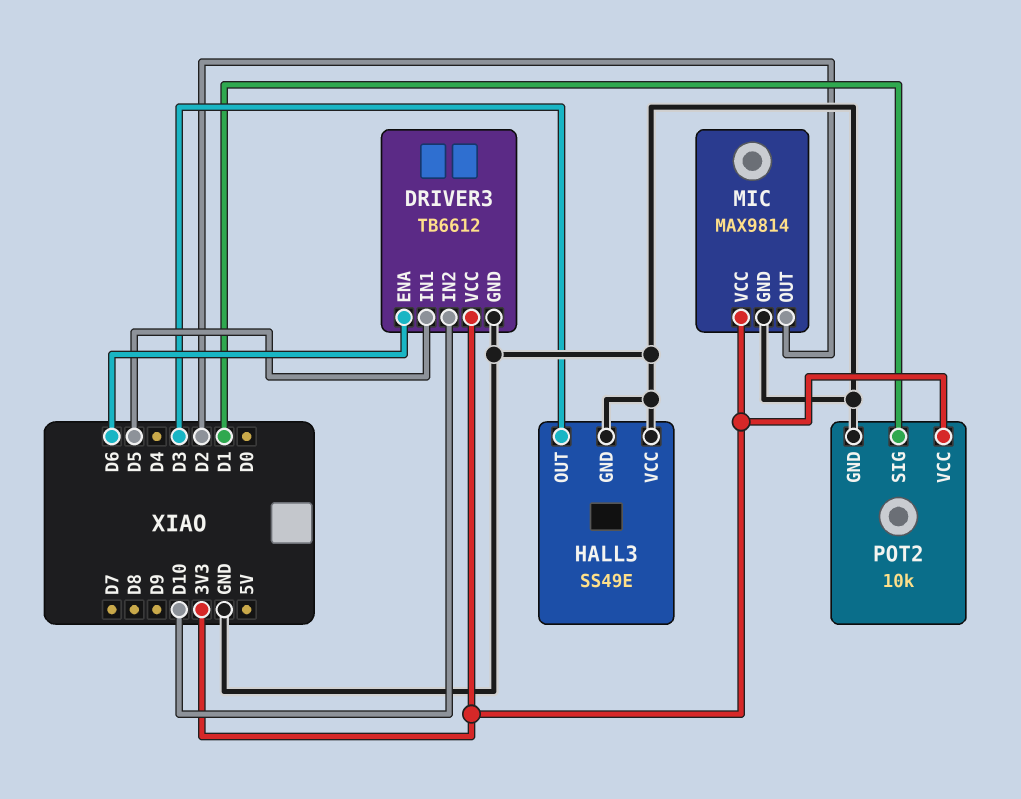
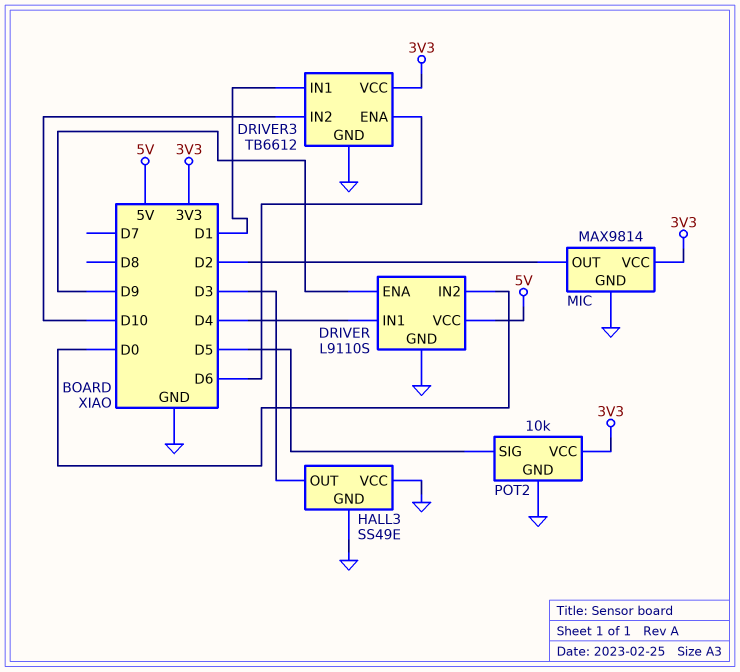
DRIVER: none -> L9110S
DRIVER pin ENA: none -> D9
DRIVER pin GND: none -> GND
DRIVER pin IN1: none -> D4
DRIVER pin IN2: none -> D0
DRIVER pin VCC: none -> 5V
DRIVER3 pin IN1: D5 -> D1
POT2 pin SIG: D1 -> D5

